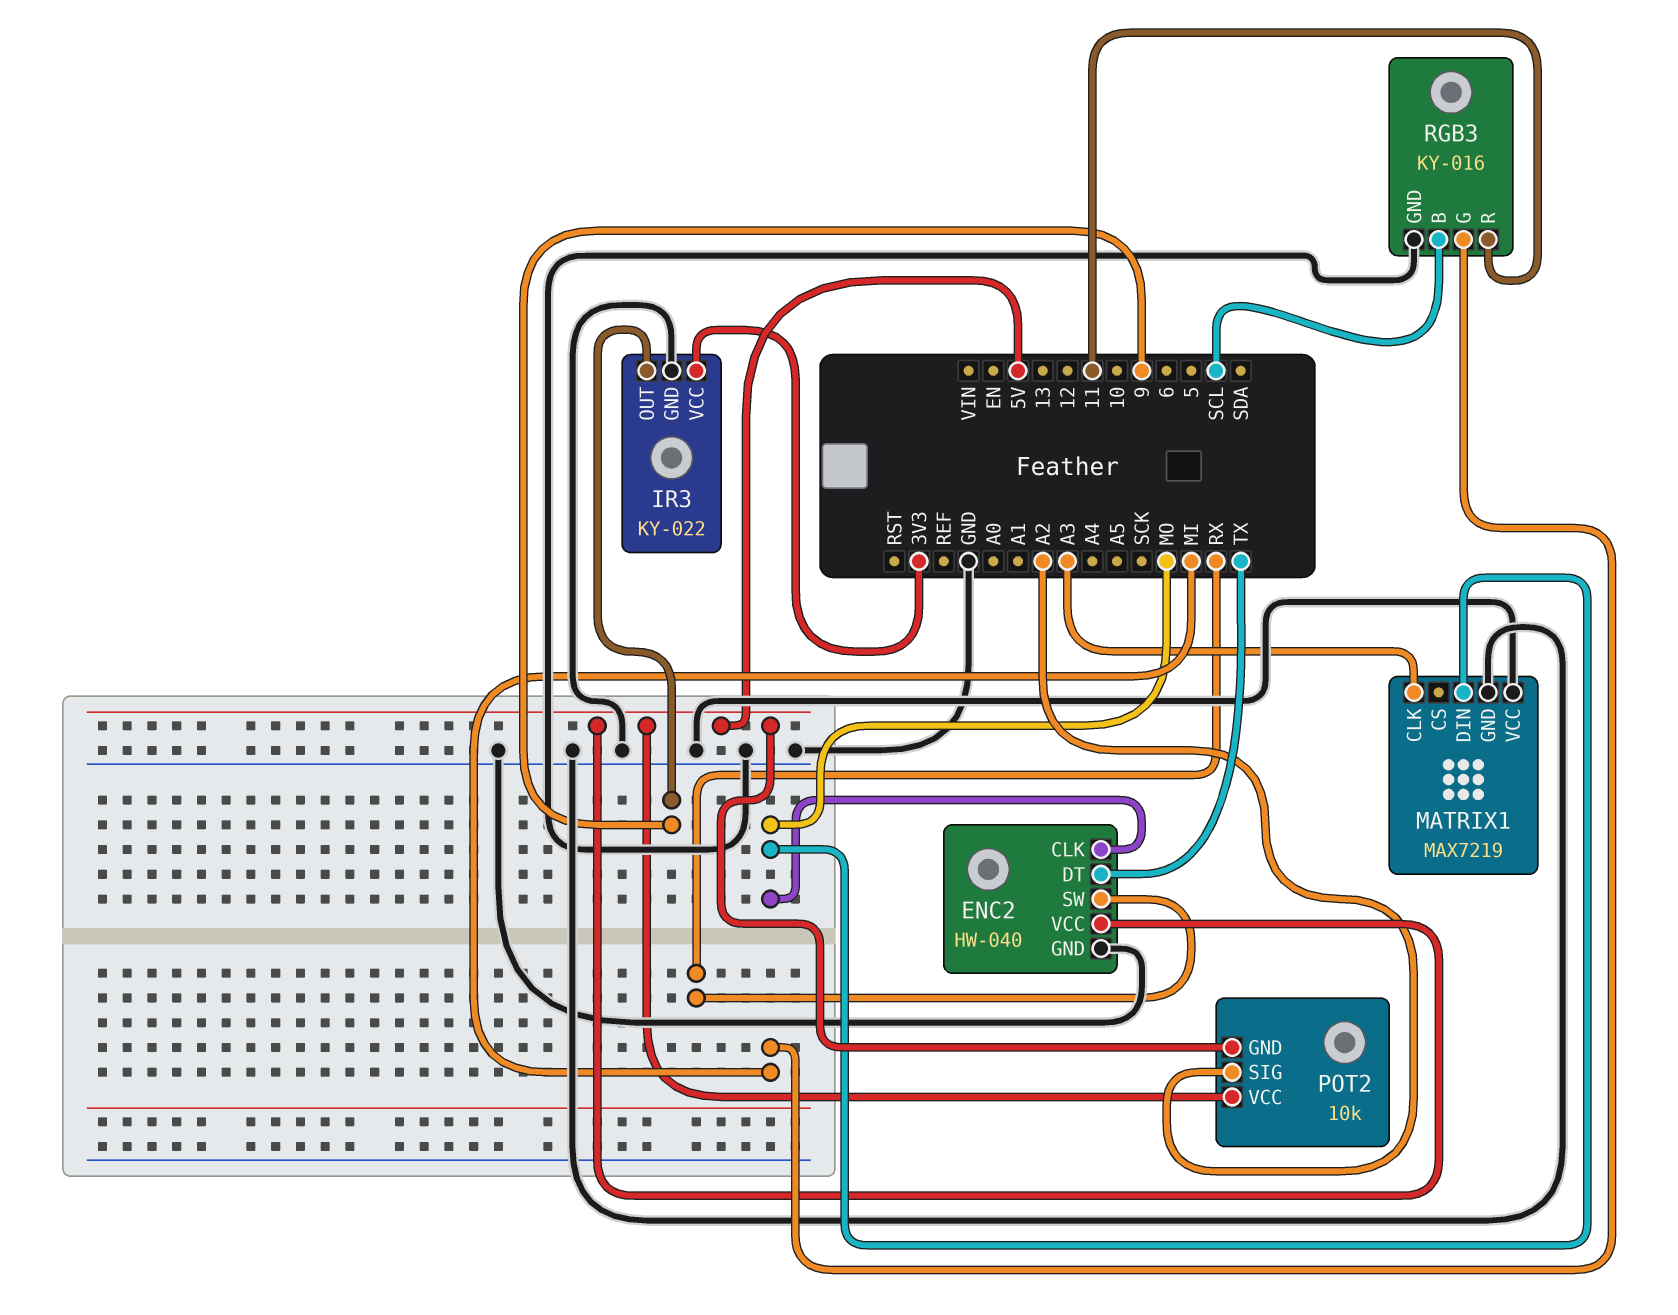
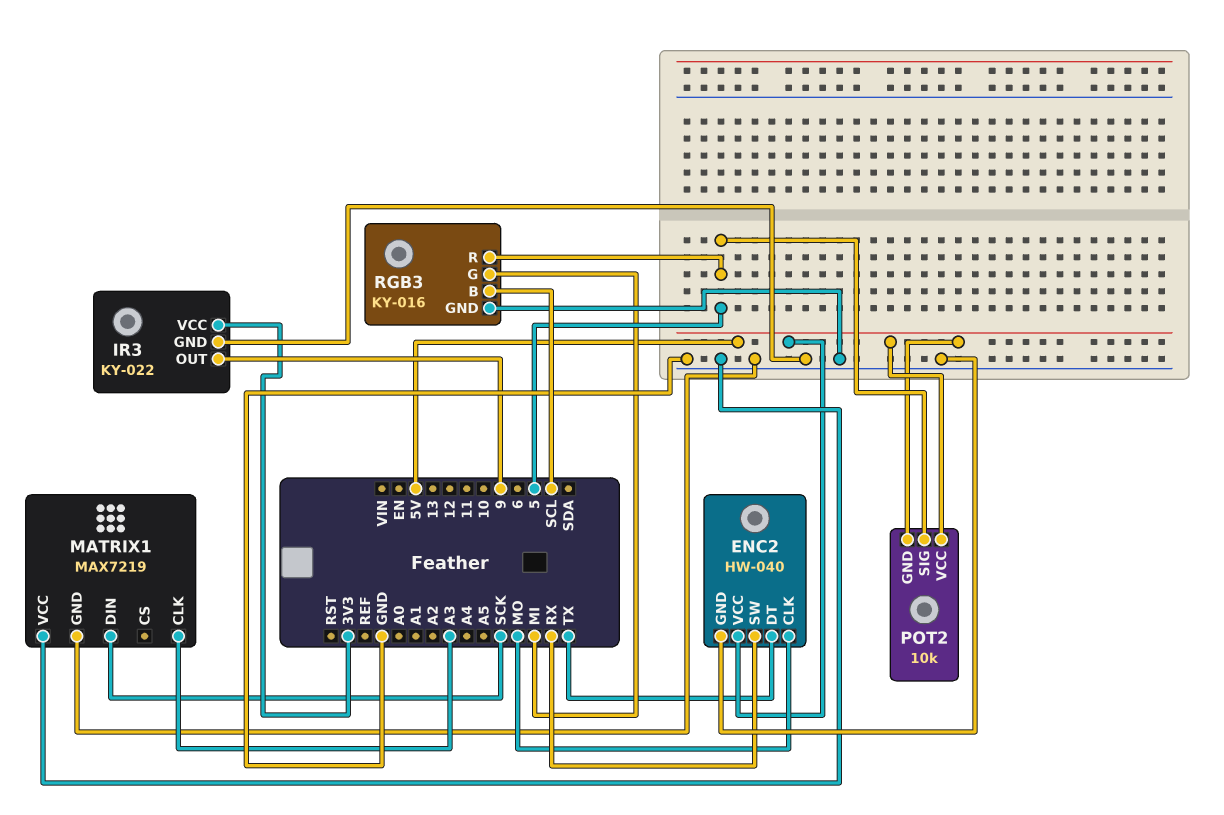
MATRIX1 pin DIN: MO -> SCK
POT2 pin SIG: A2 -> 5
RGB3 pin R: 11 -> 5

